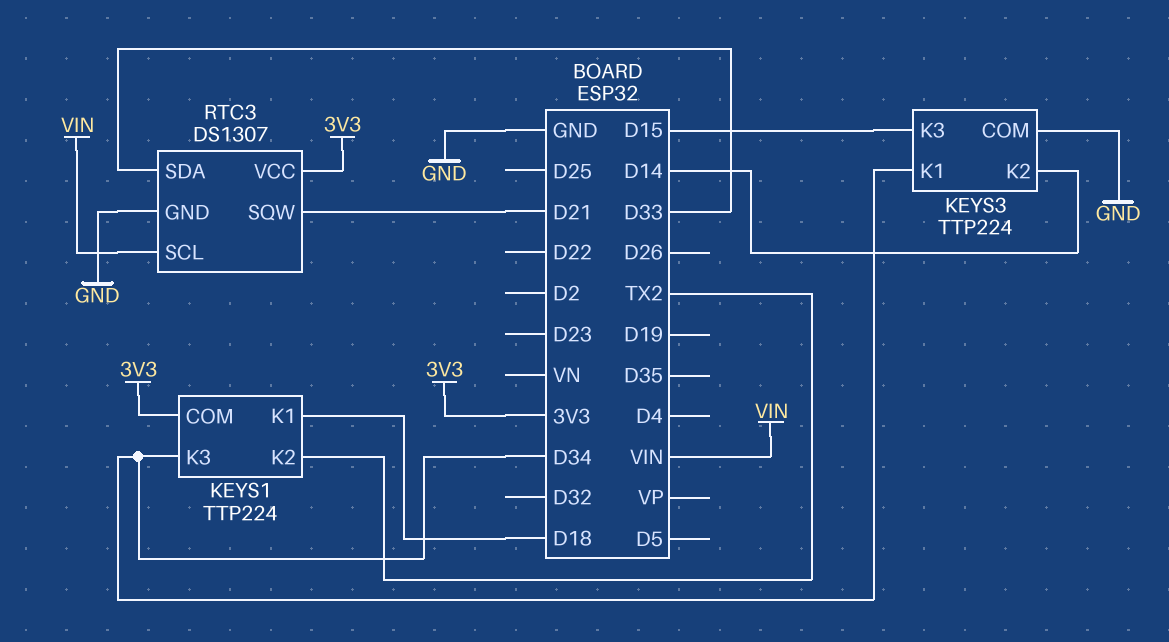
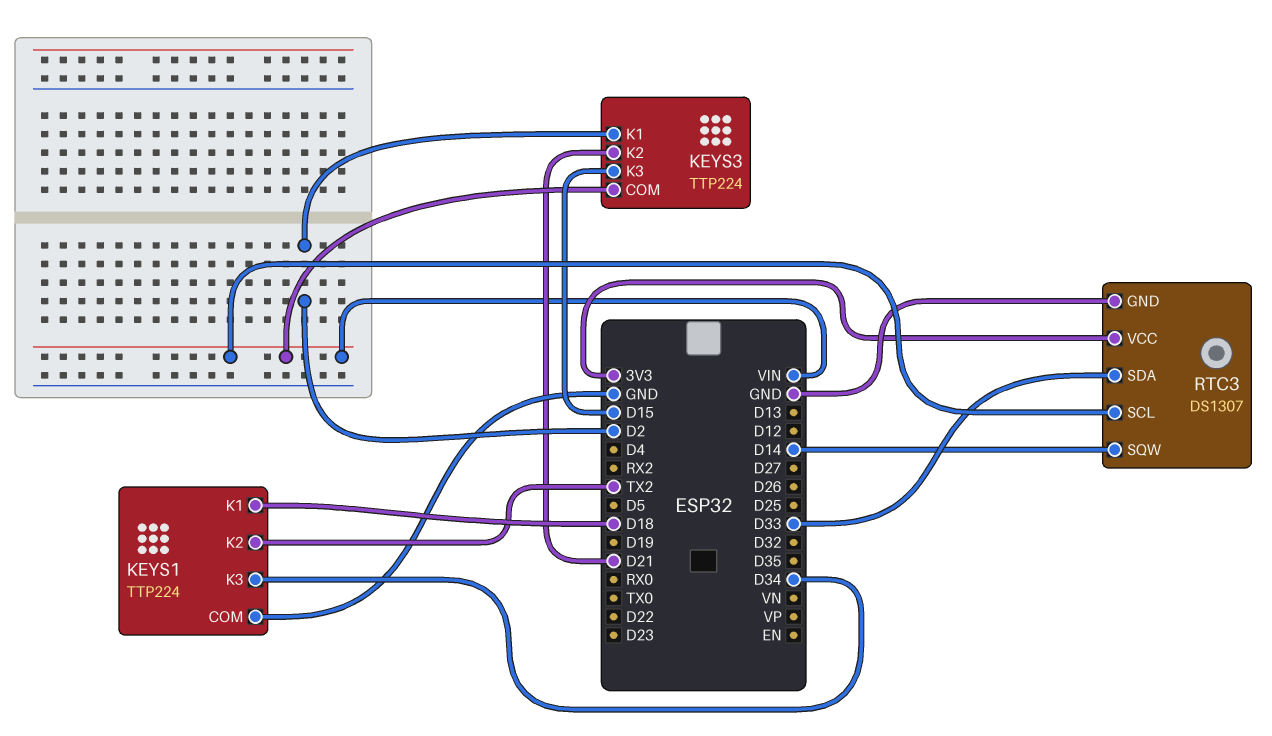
KEYS1 pin COM: 3V3 -> GND
KEYS3 pin COM: GND -> VIN
KEYS3 pin K1: D34 -> D2
KEYS3 pin K2: D14 -> D21
RTC3 pin SQW: D21 -> D14

